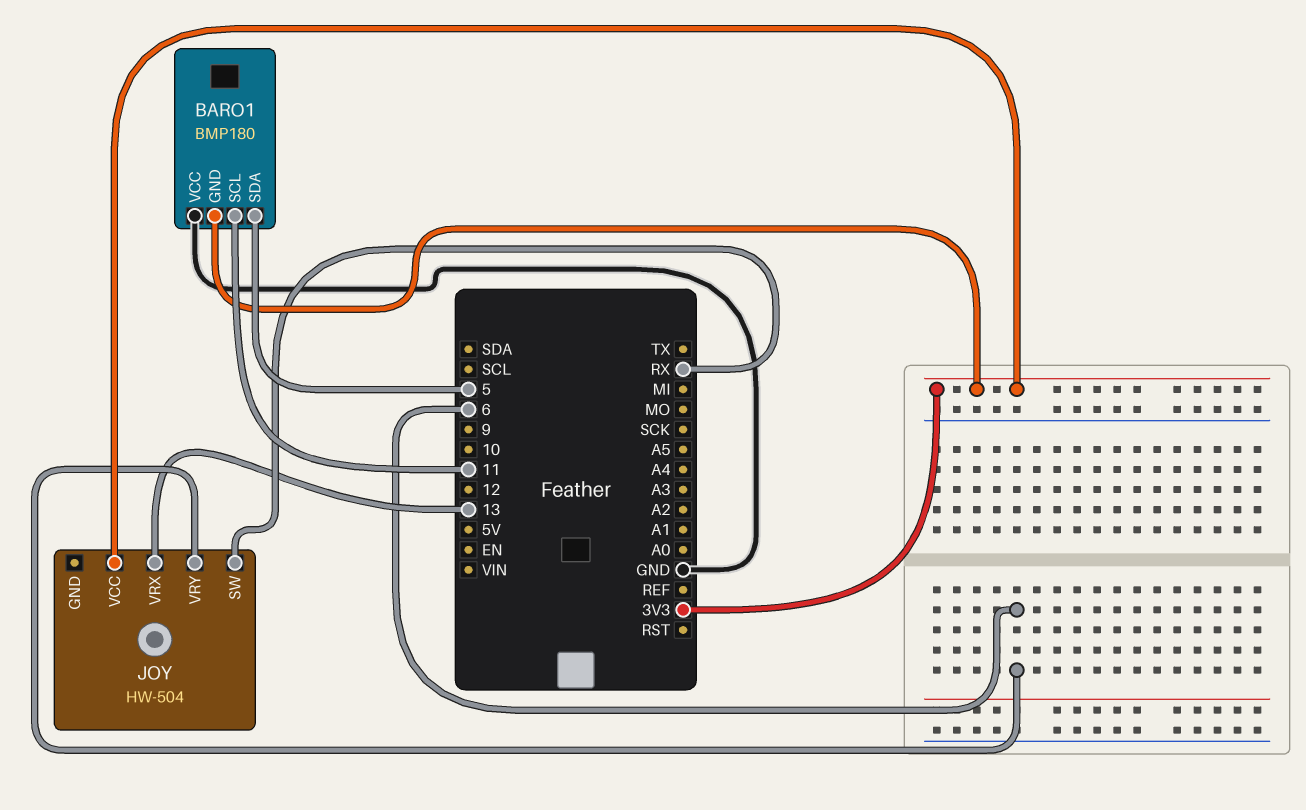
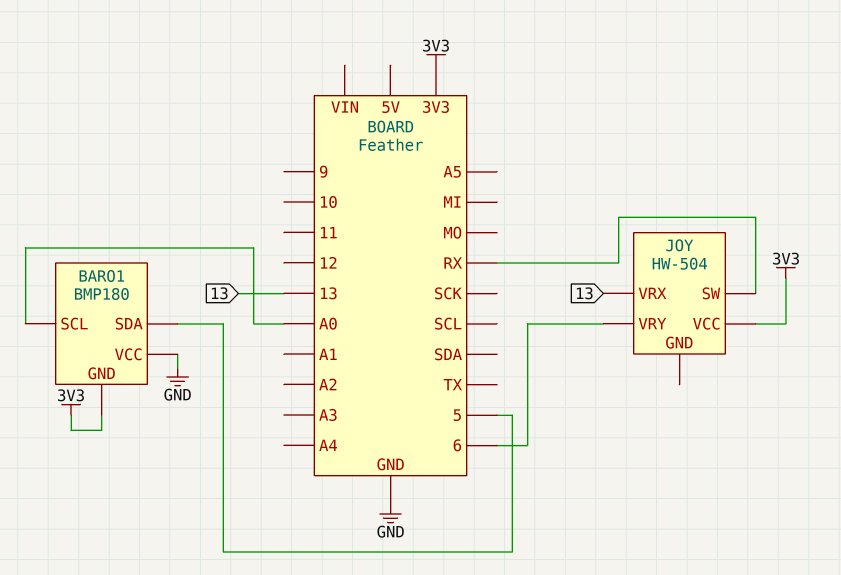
BARO1 pin SCL: 11 -> A0

